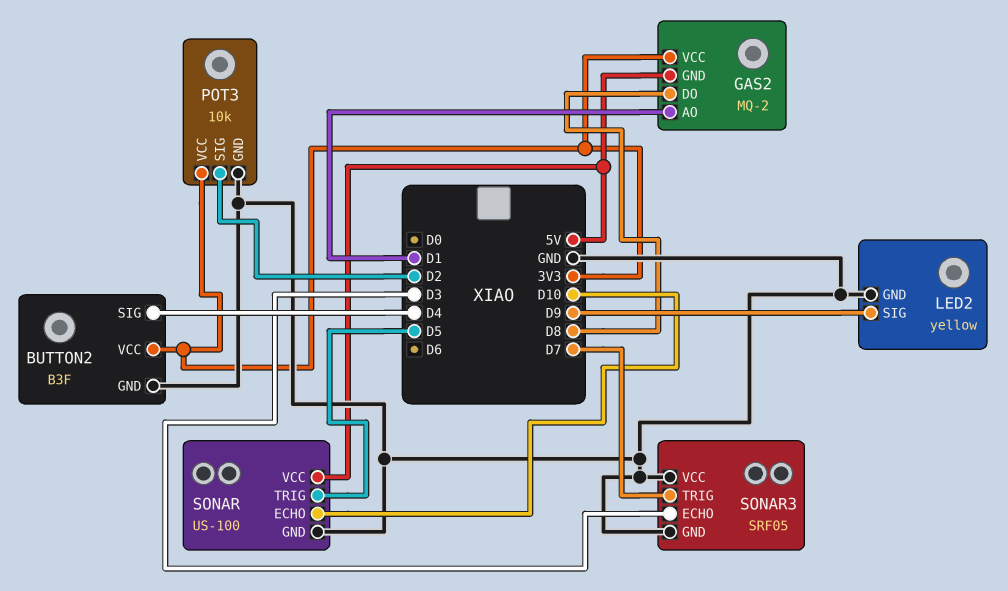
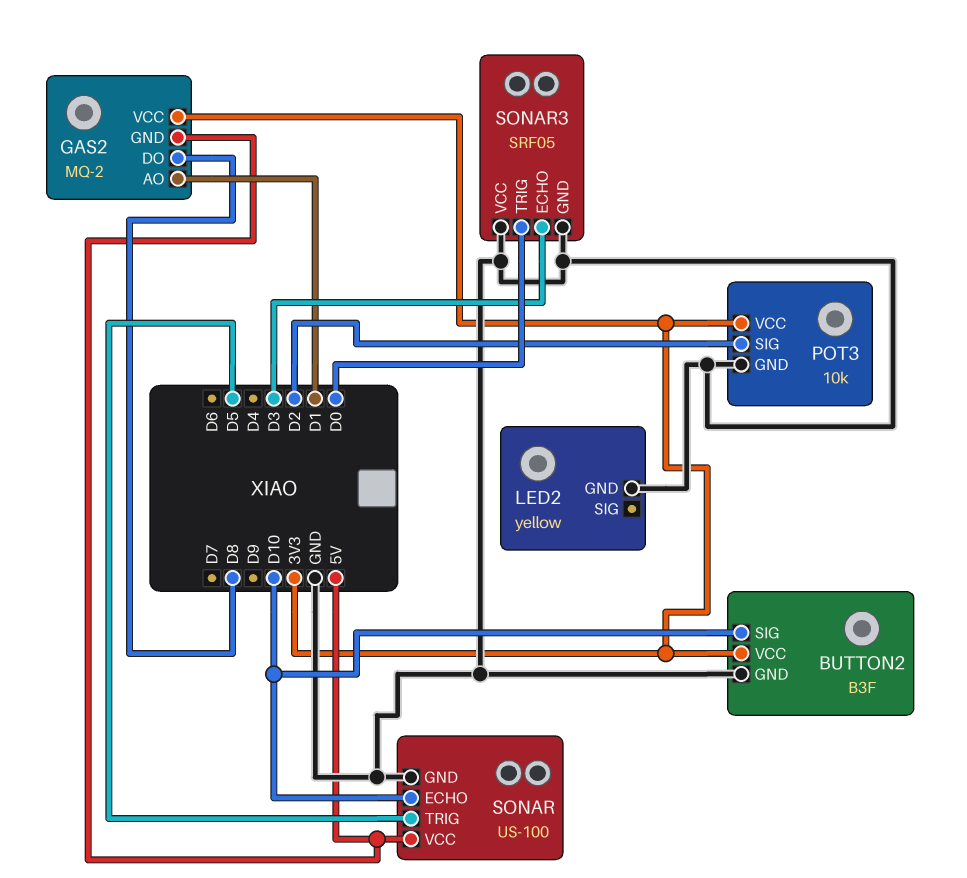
BUTTON2 pin SIG: D4 -> D10
LED2 pin SIG: D9 -> none
SONAR3 pin TRIG: D7 -> D0

